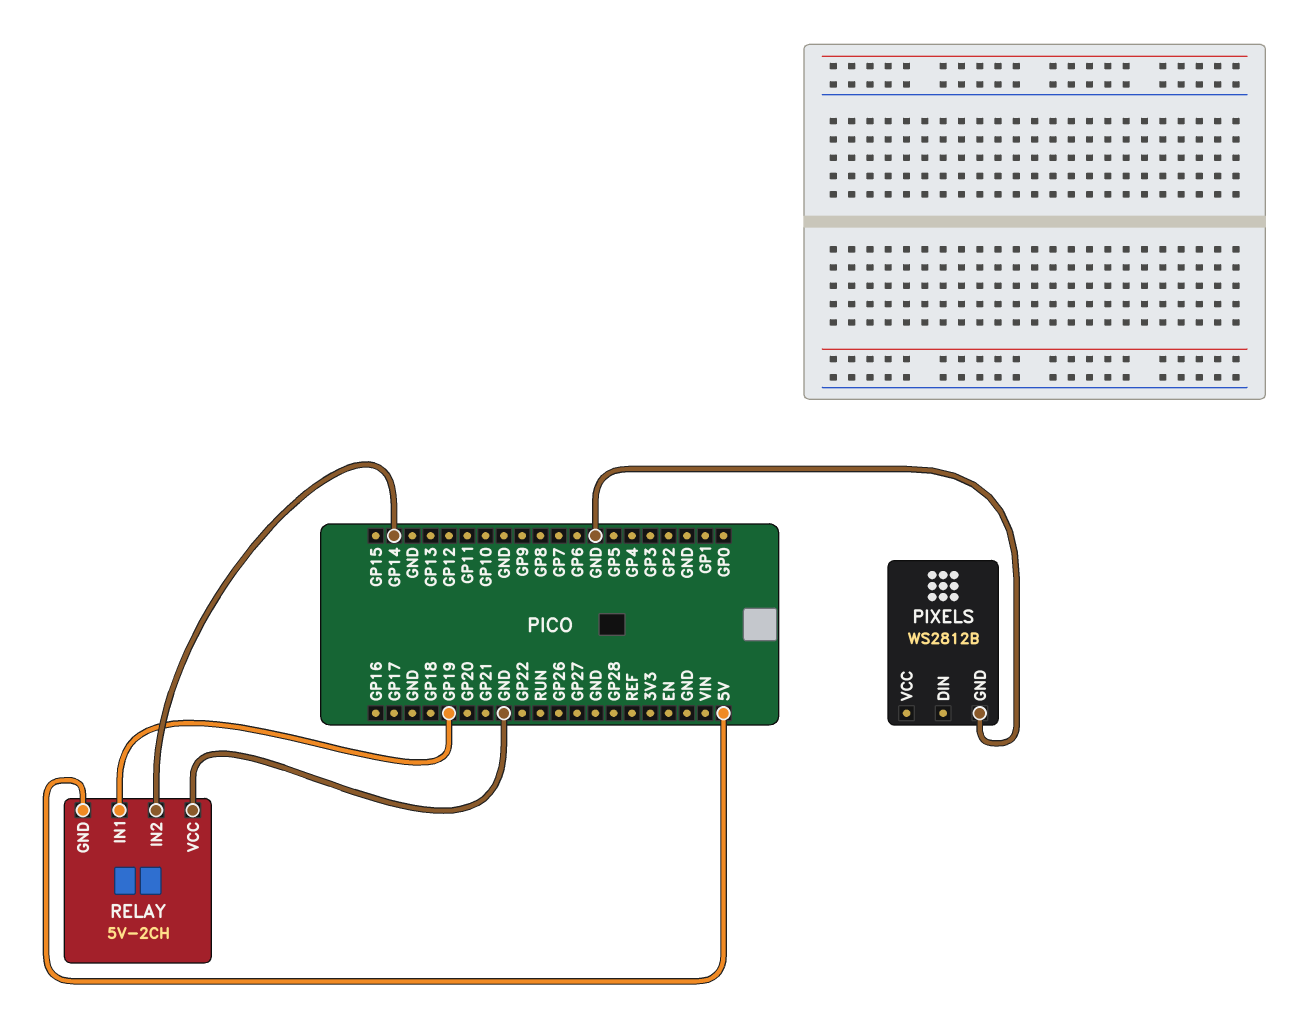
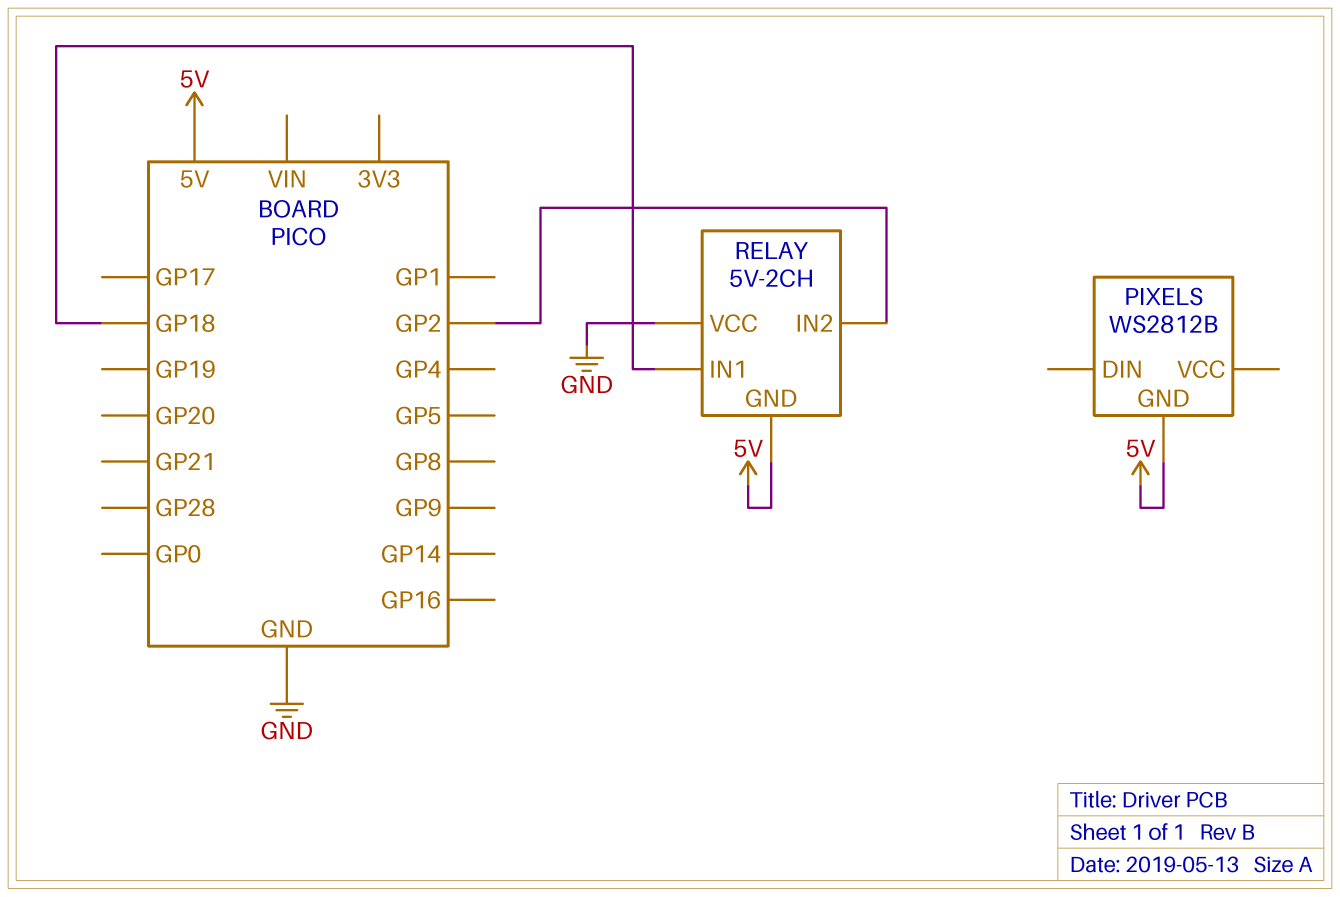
PIXELS pin GND: GND -> 5V
RELAY pin IN1: GP19 -> GP18
RELAY pin IN2: GP14 -> GP2

